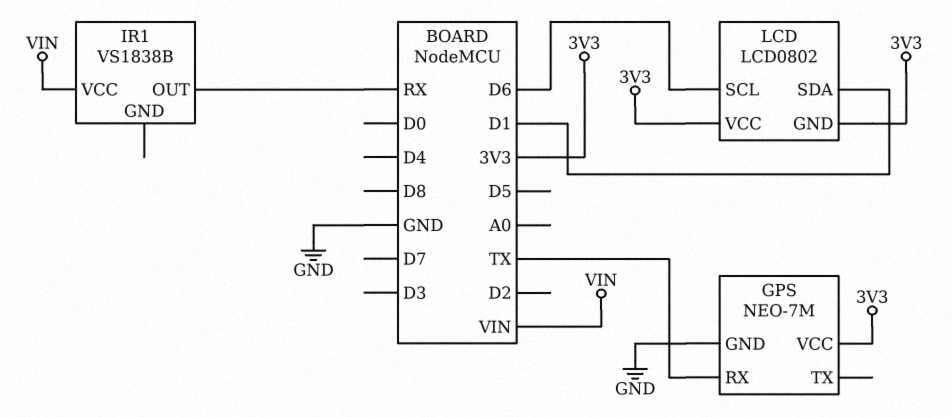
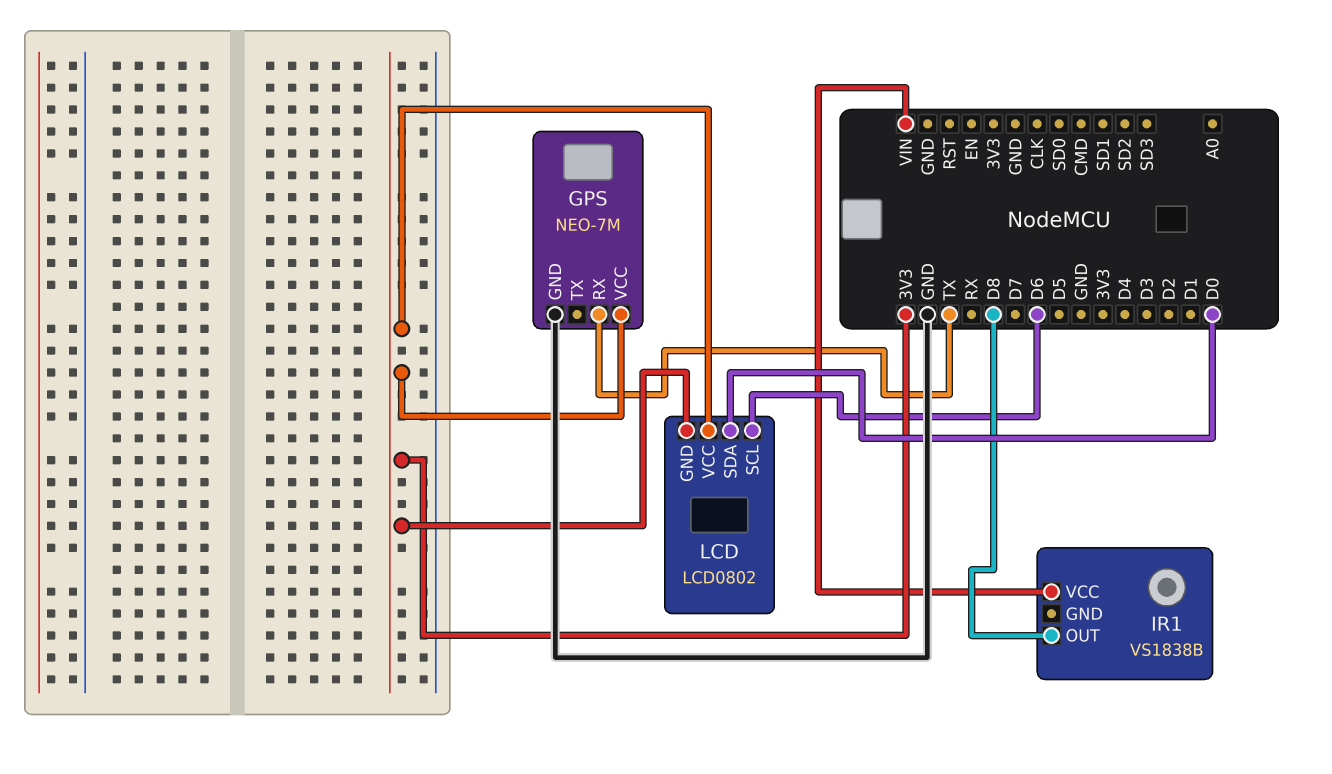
IR1 pin OUT: RX -> D8
LCD pin SDA: D1 -> D0

